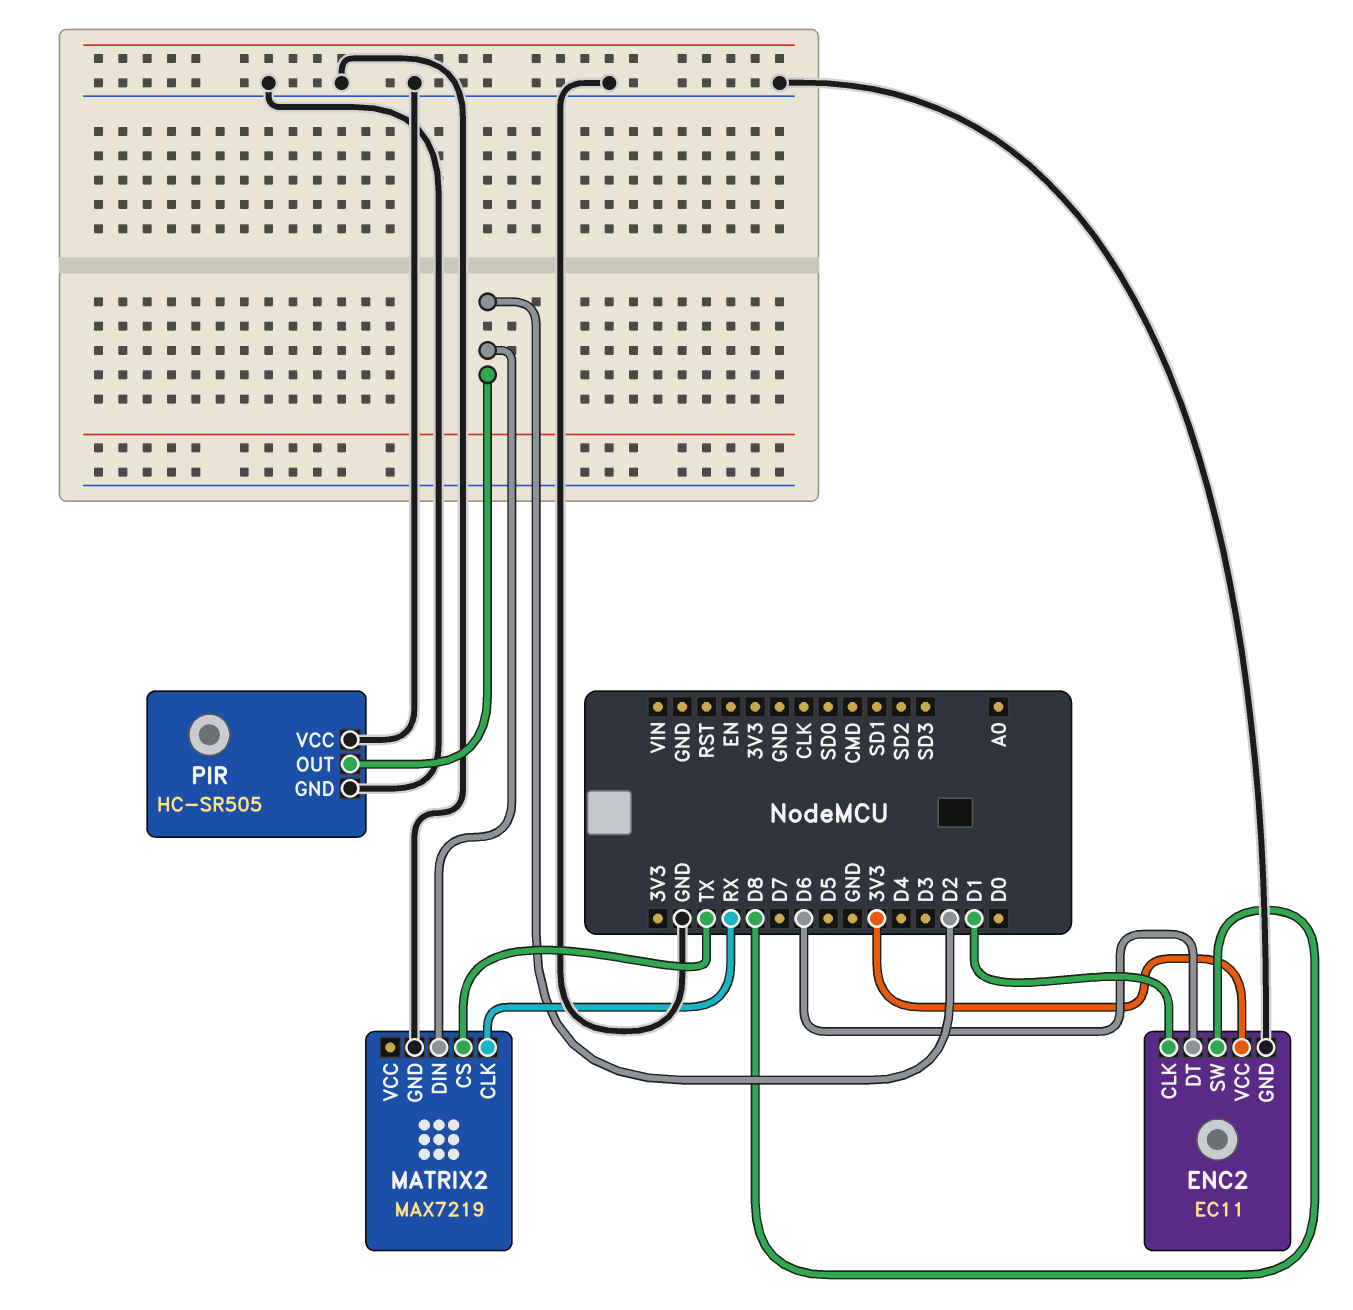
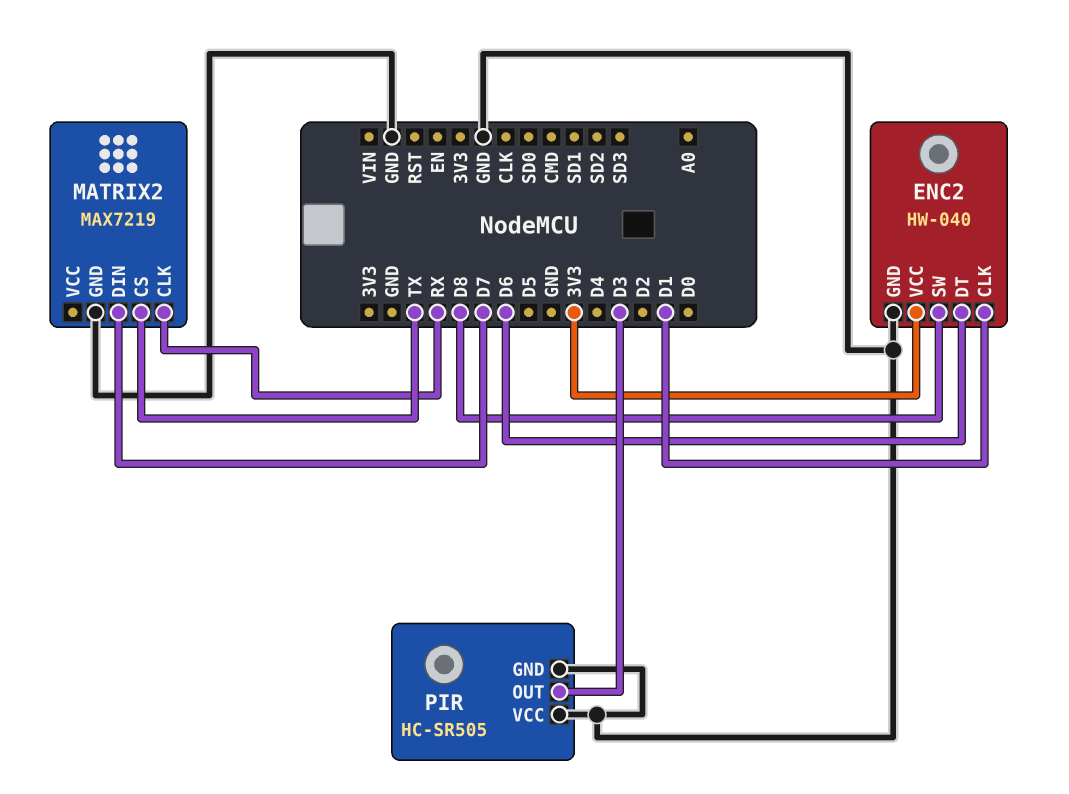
ENC2: EC11 -> HW-040
MATRIX2 pin DIN: D2 -> D7
PIR pin OUT: D2 -> D3

